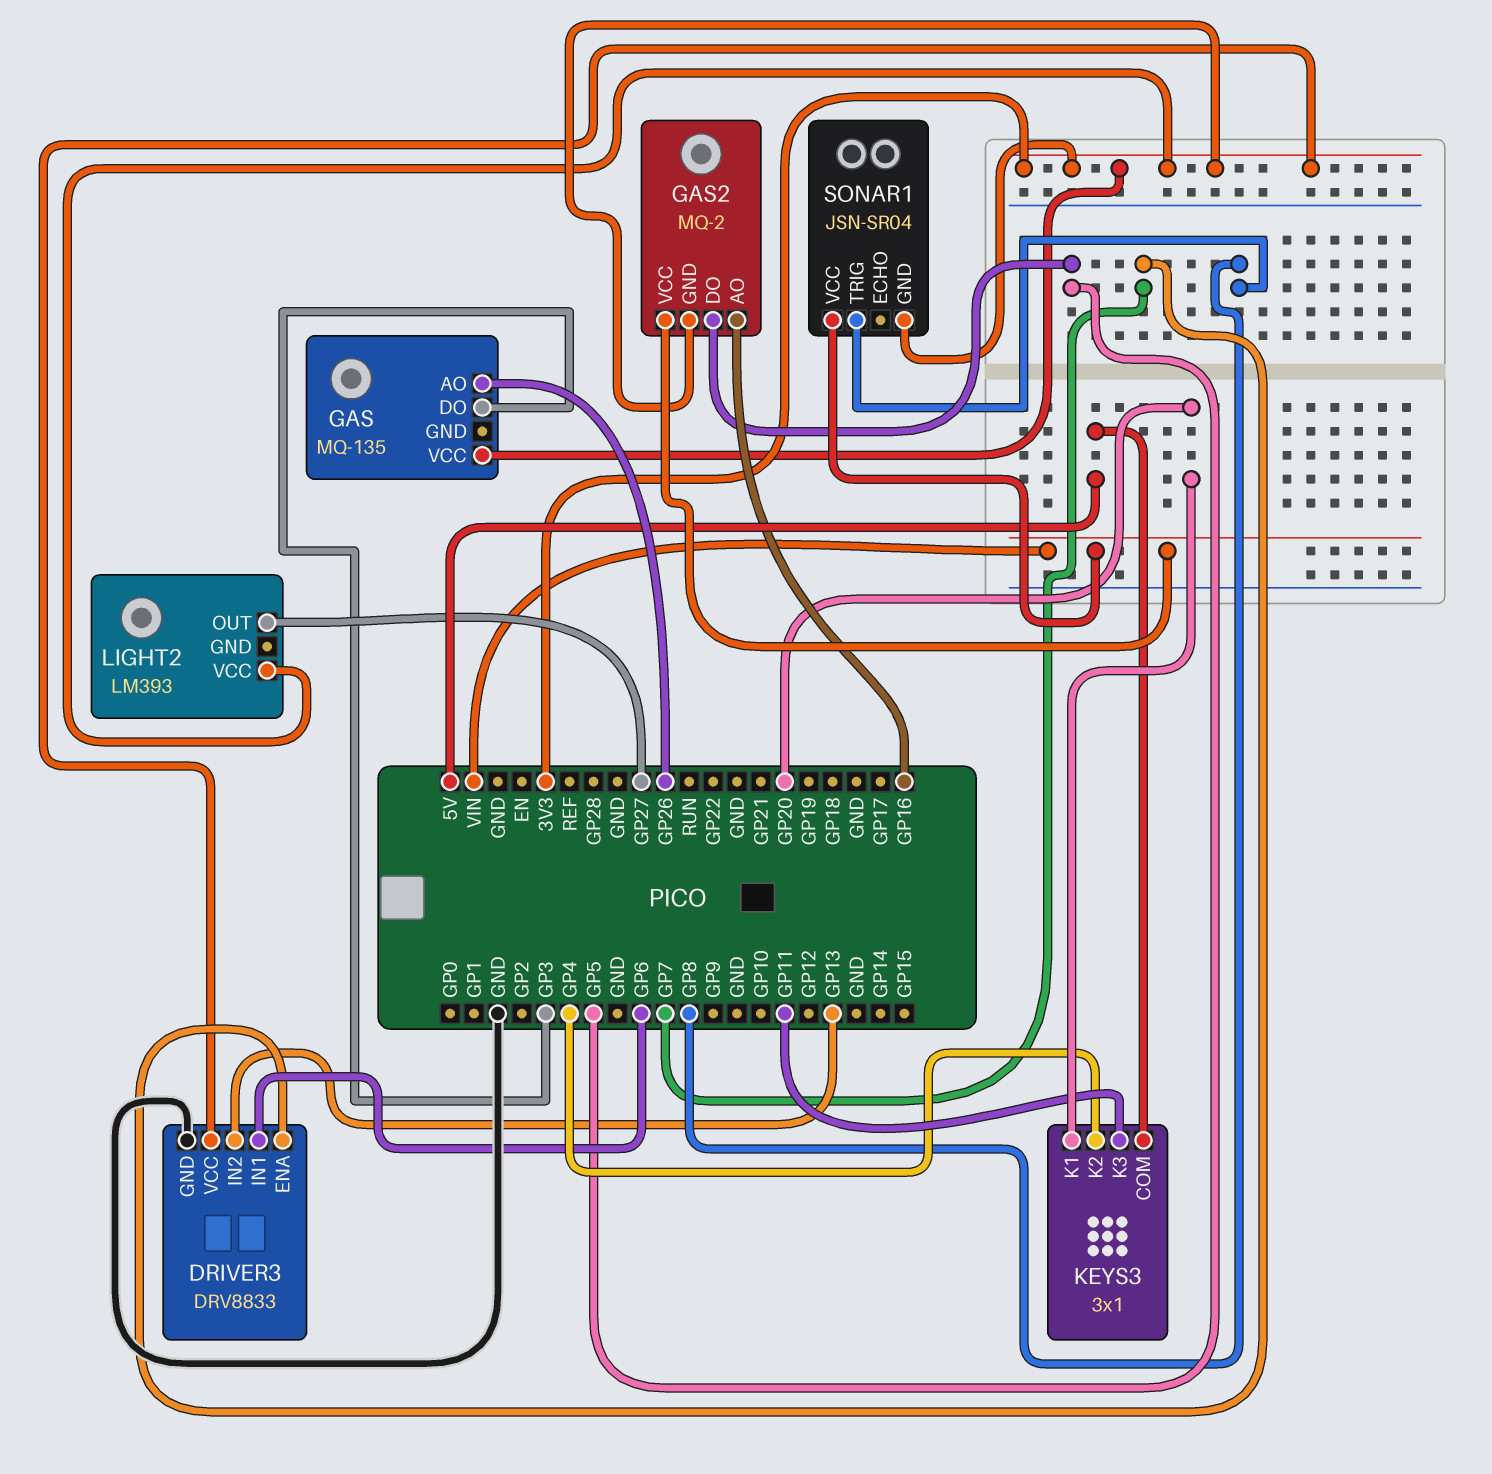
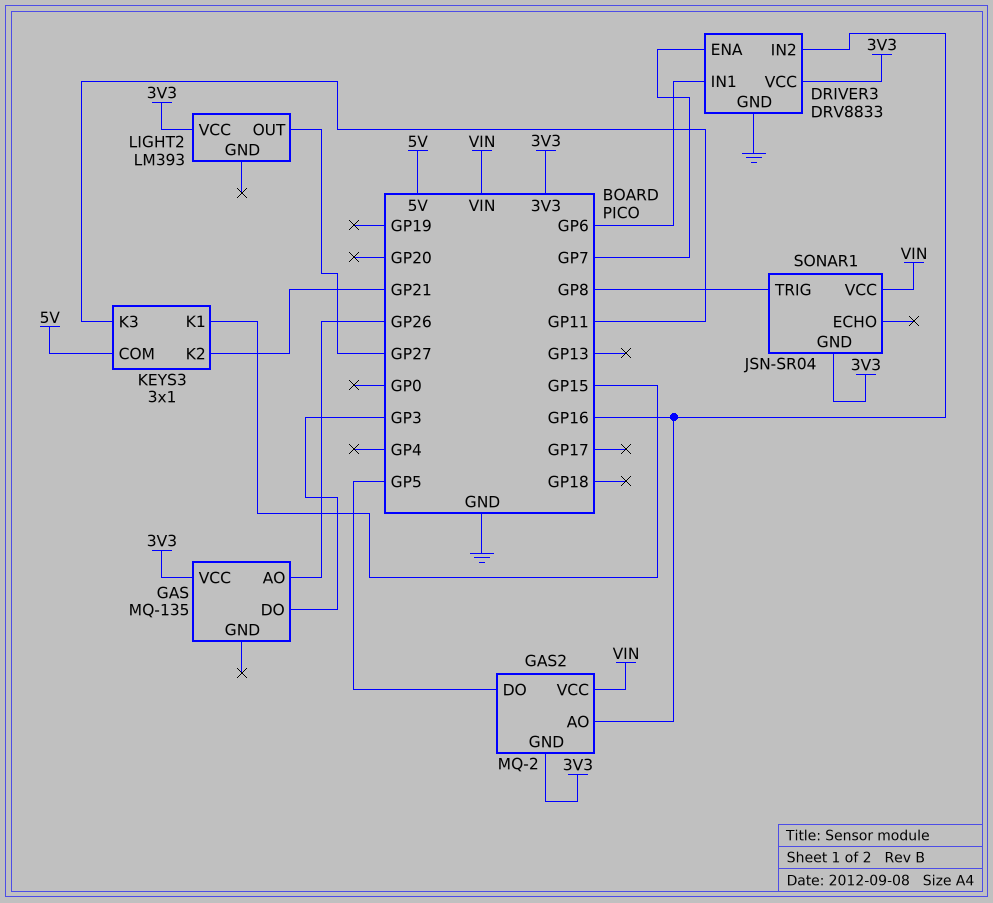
DRIVER3 pin IN2: GP13 -> GP16
KEYS3 pin K1: GP20 -> GP15
KEYS3 pin K2: GP4 -> GP21

